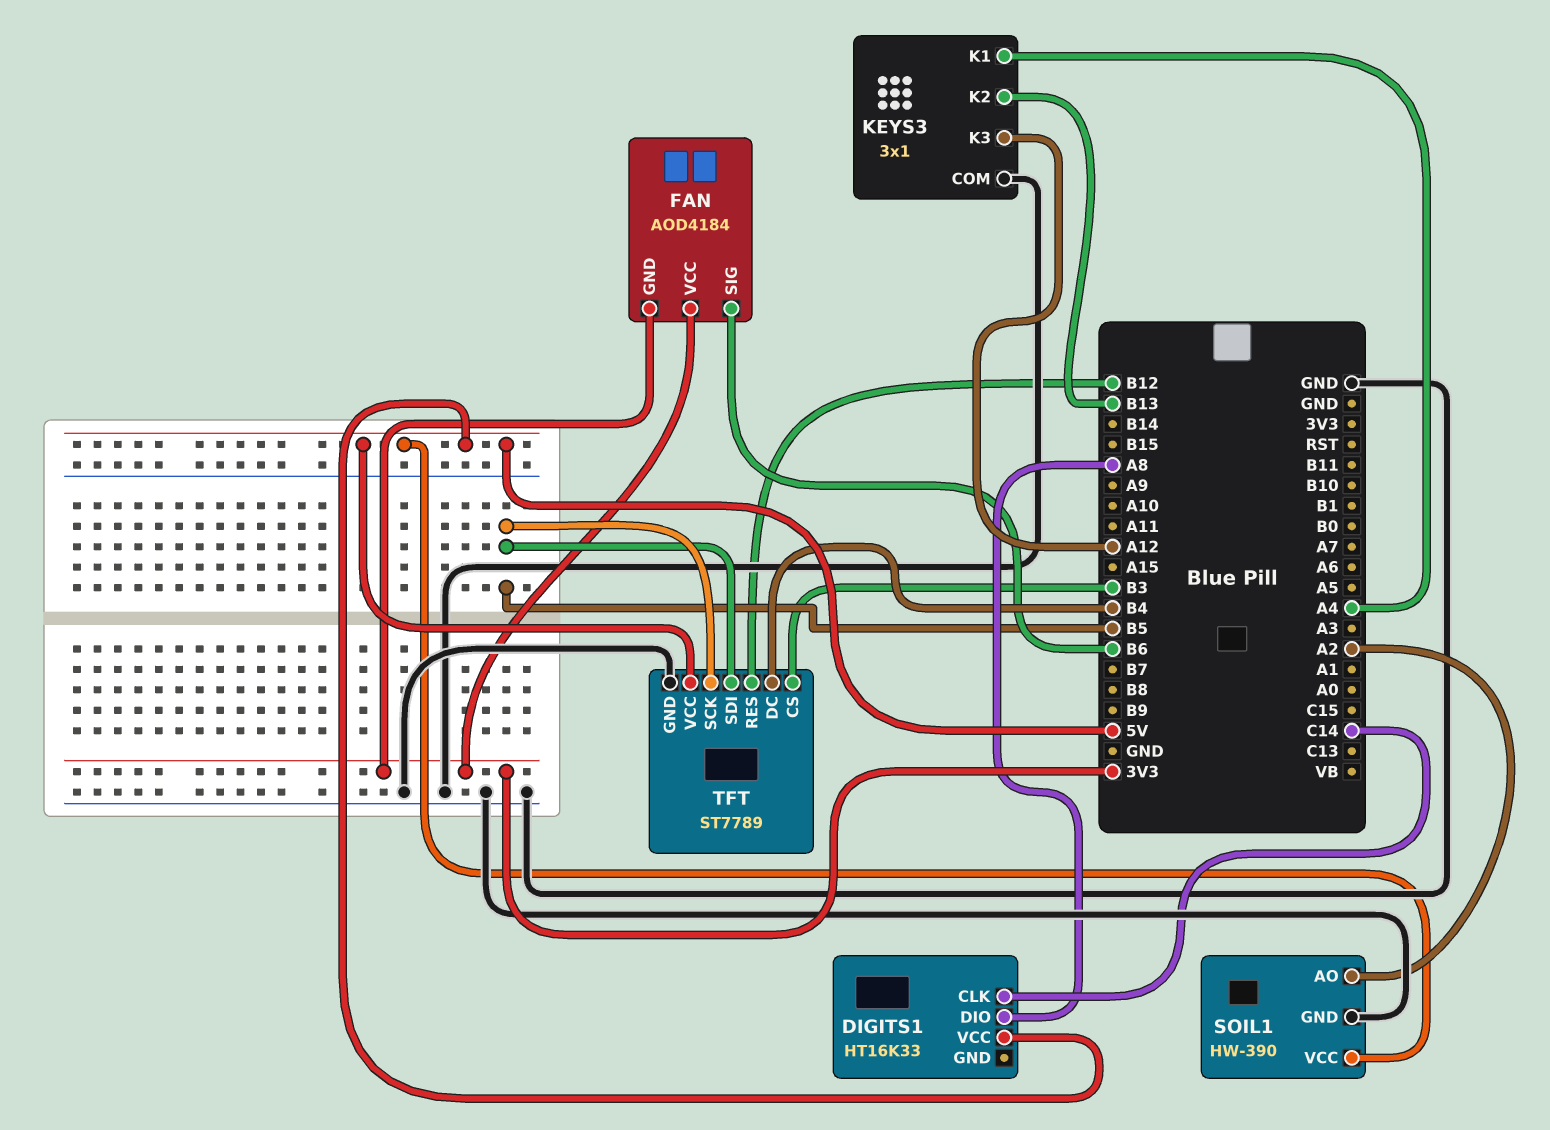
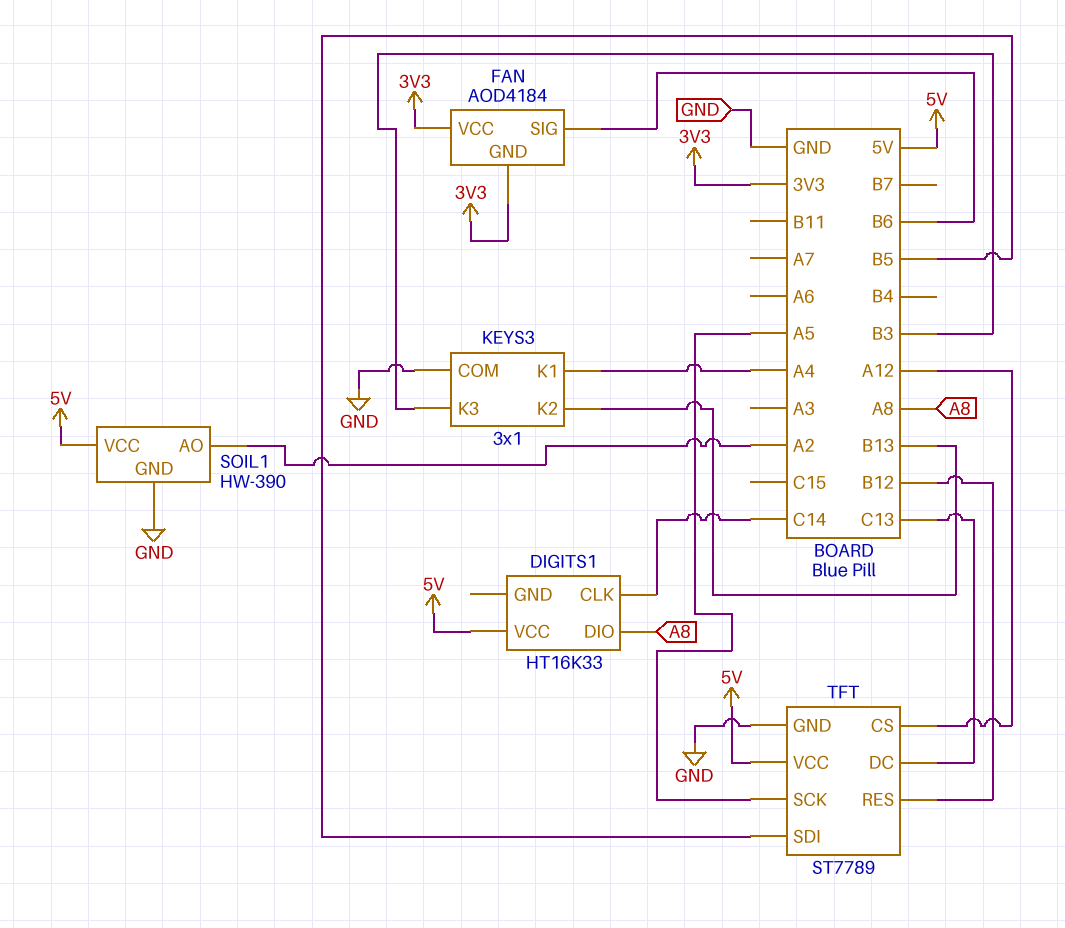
KEYS3 pin K3: A12 -> B3
TFT pin CS: B3 -> A12
TFT pin DC: B4 -> C13
TFT pin SCK: B5 -> A5

